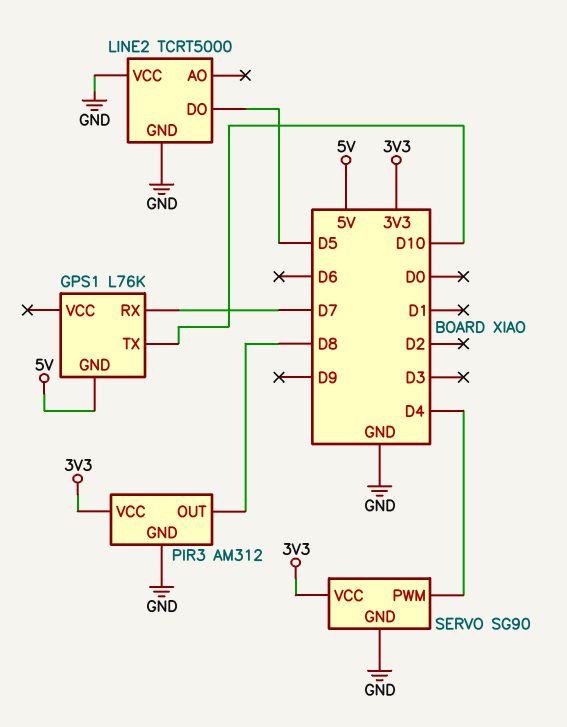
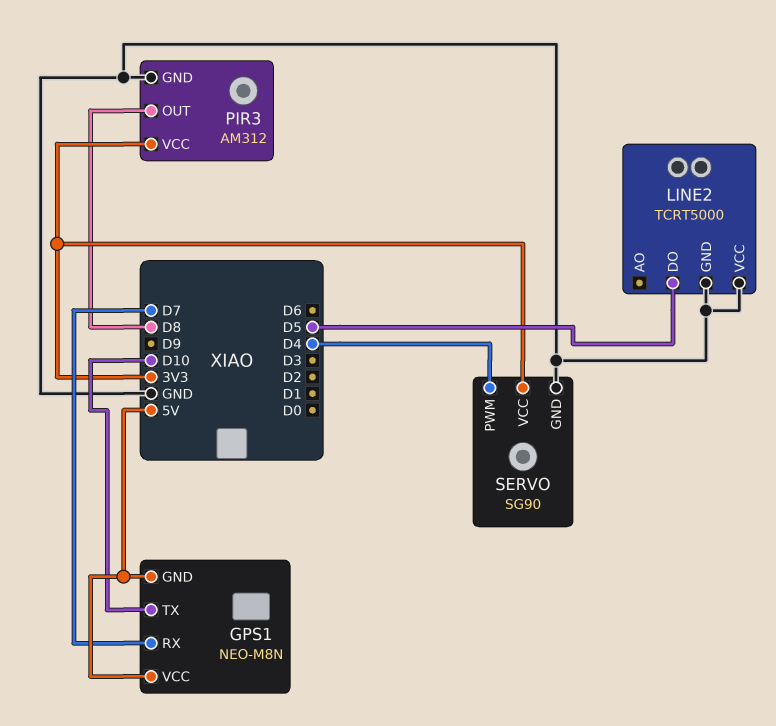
GPS1: L76K -> NEO-M8N
GPS1 pin VCC: none -> 5V

